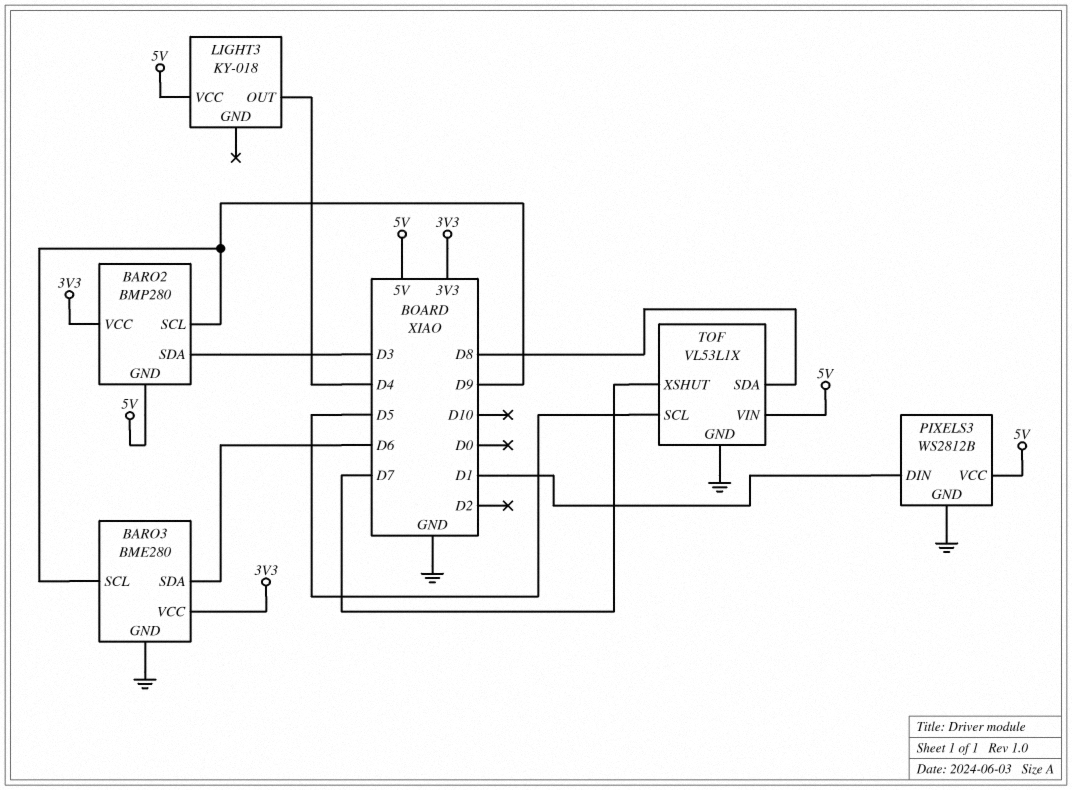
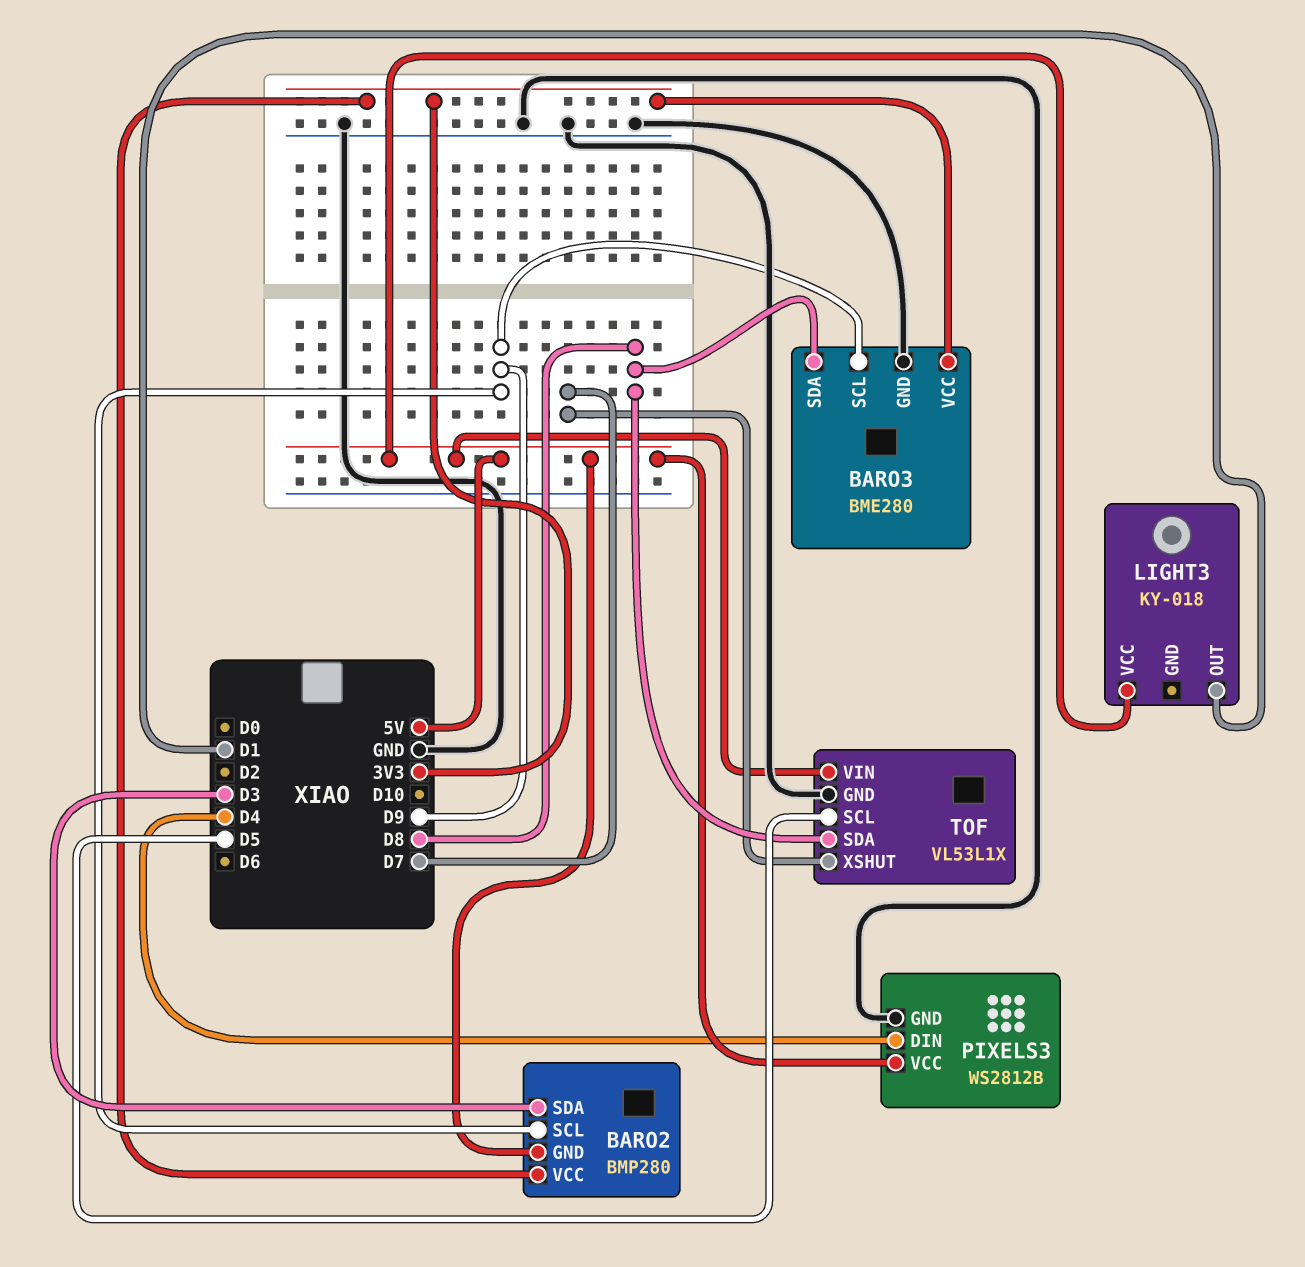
BARO3 pin SDA: D6 -> D8
LIGHT3 pin OUT: D4 -> D1
PIXELS3 pin DIN: D1 -> D4

